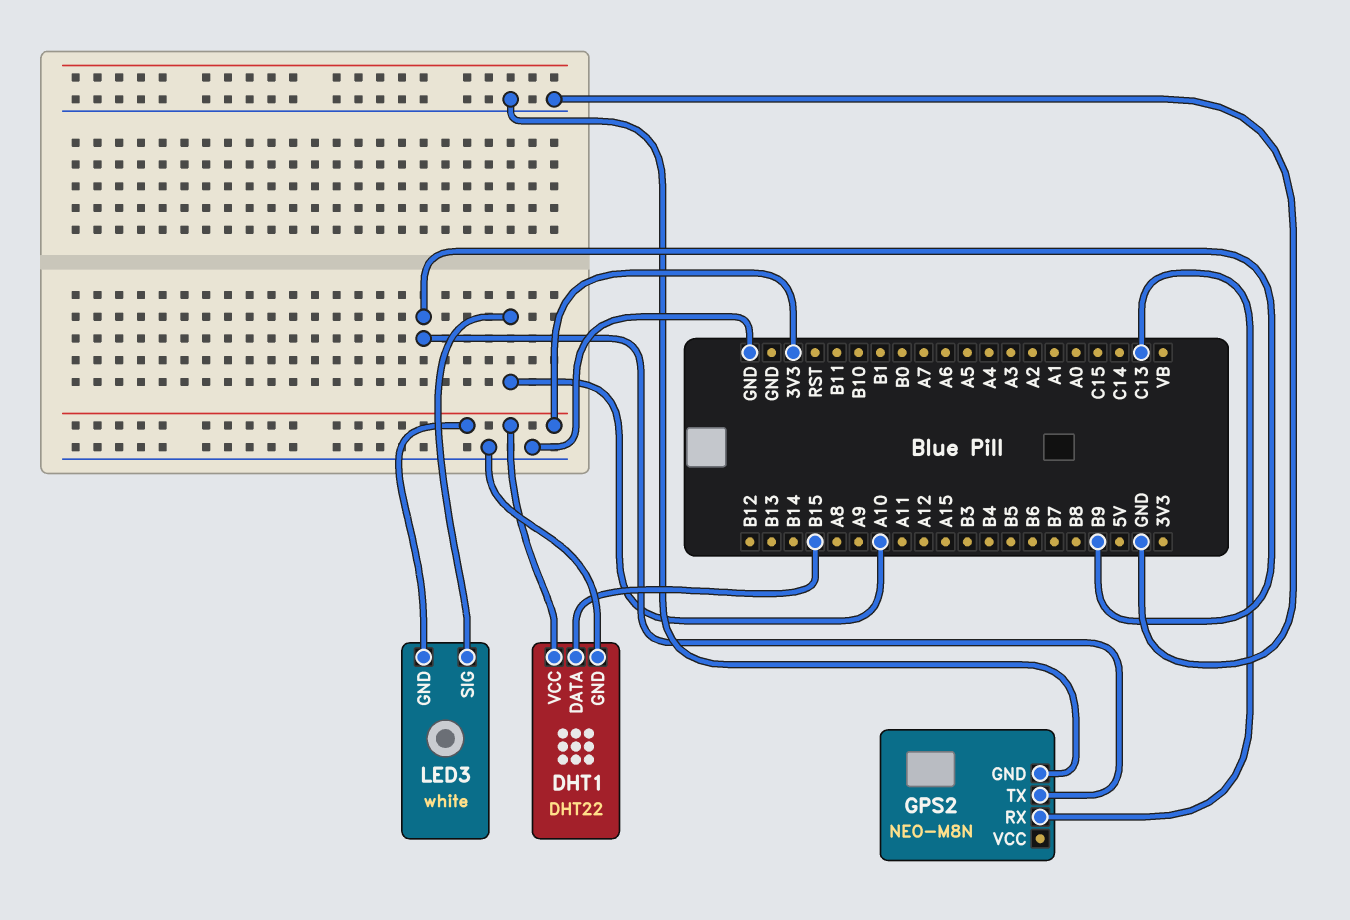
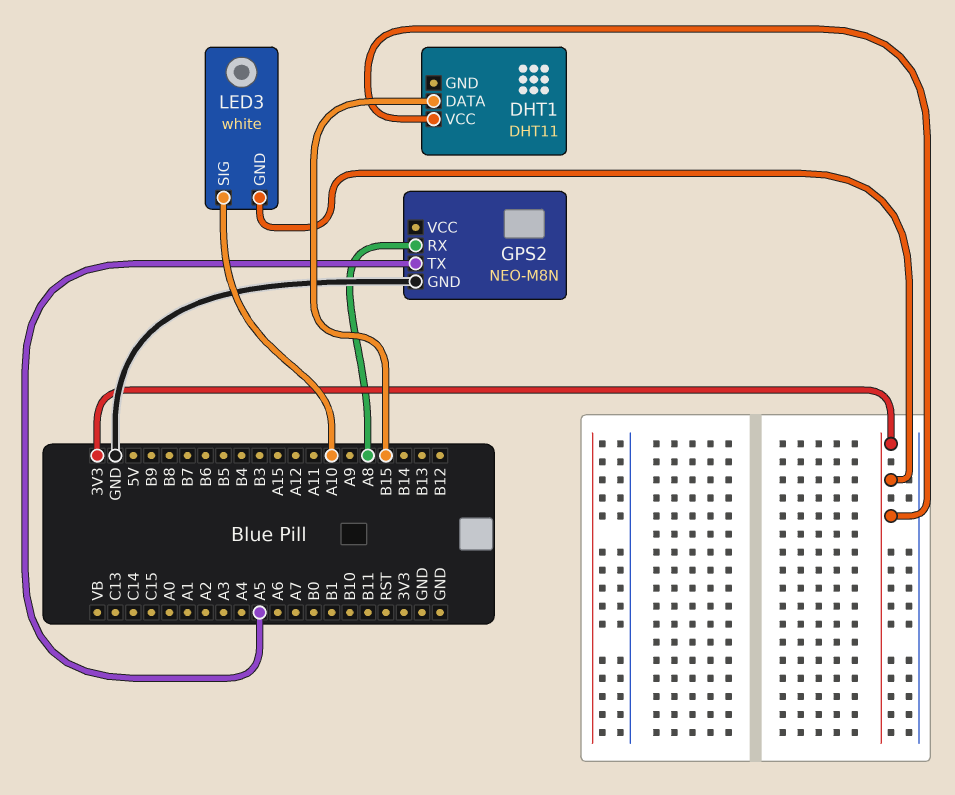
DHT1: DHT22 -> DHT11
DHT1 pin GND: GND -> none
GPS2 pin RX: C13 -> A8
GPS2 pin TX: B9 -> A5

